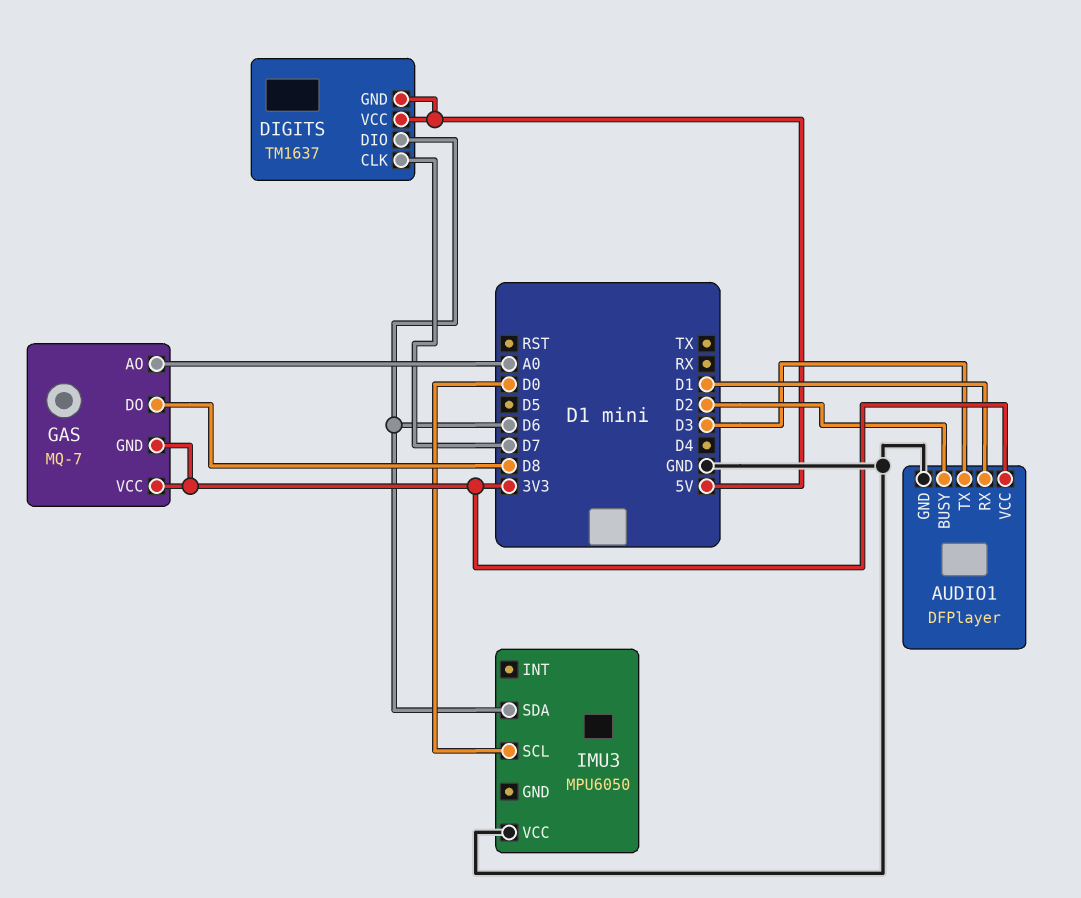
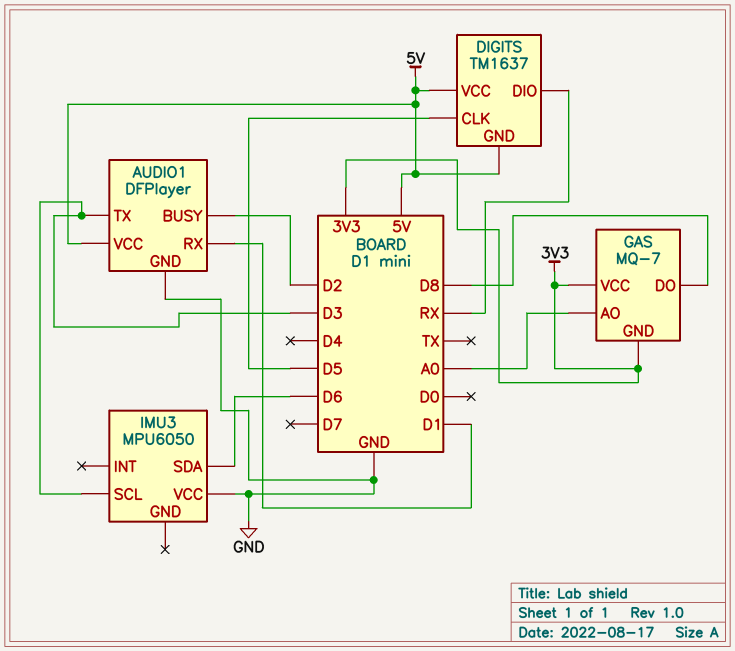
AUDIO1 pin VCC: 3V3 -> 5V
DIGITS pin CLK: D7 -> D5
DIGITS pin DIO: D6 -> RX
IMU3 pin SCL: D0 -> D3

